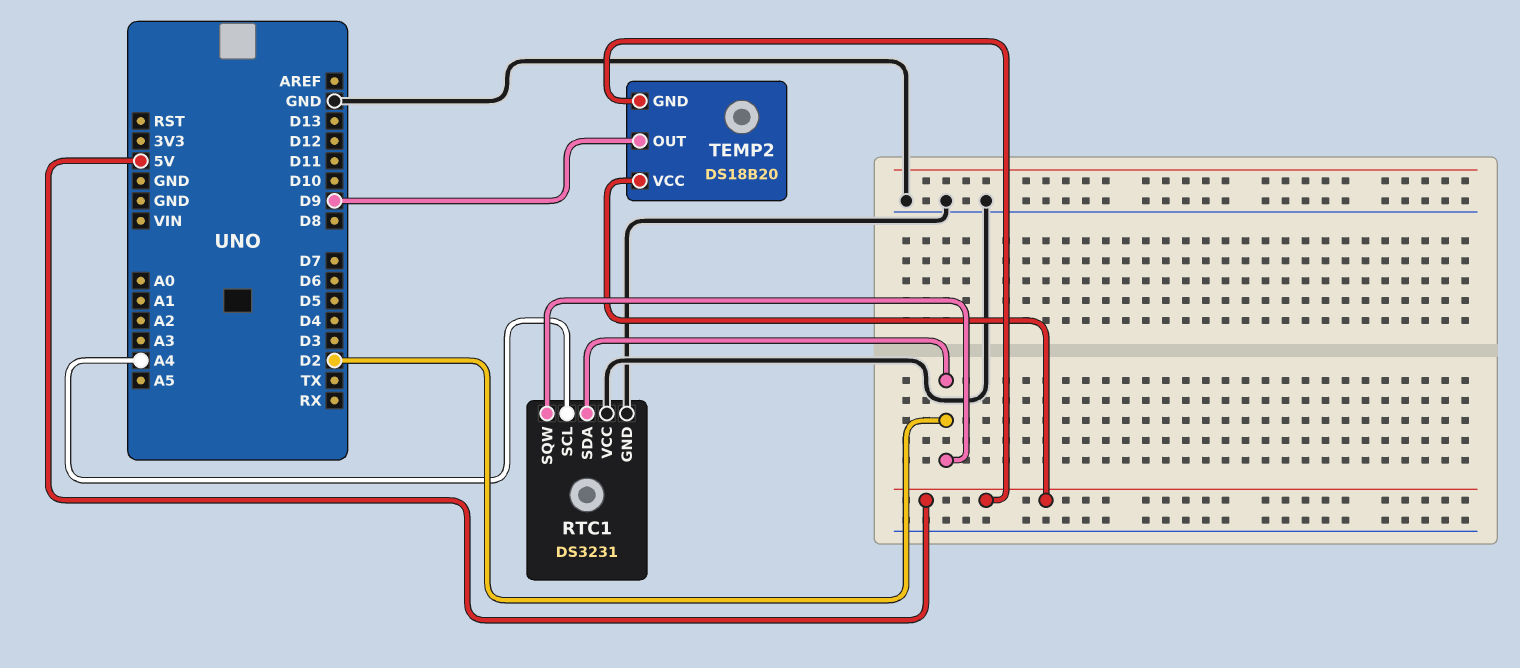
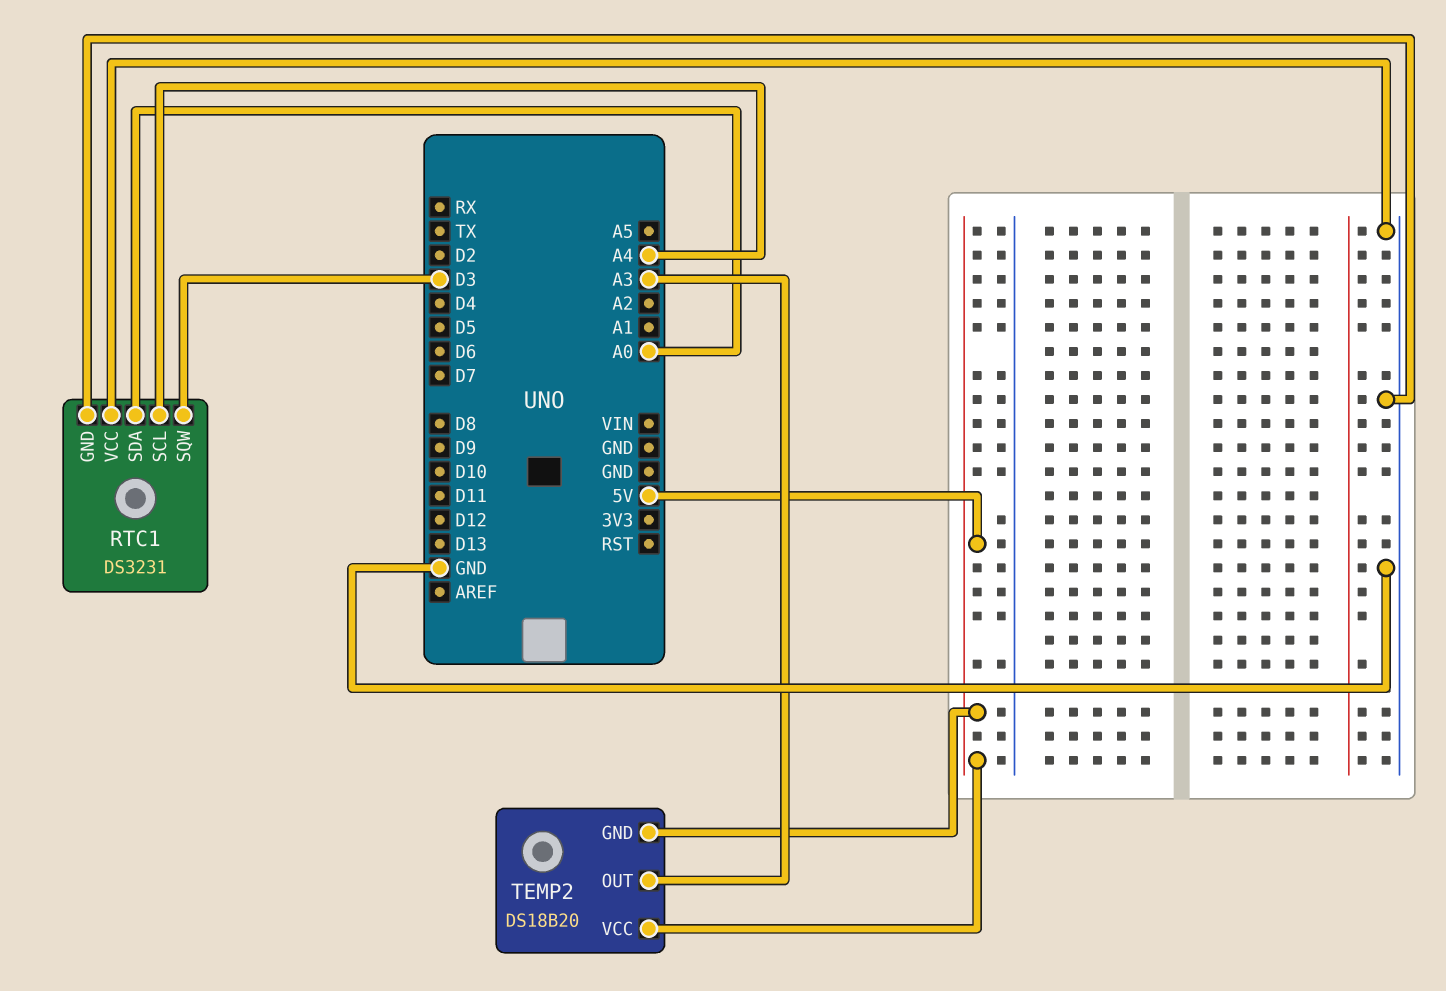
RTC1 pin SDA: D2 -> A0
RTC1 pin SQW: D2 -> D3
TEMP2 pin OUT: D9 -> A3

